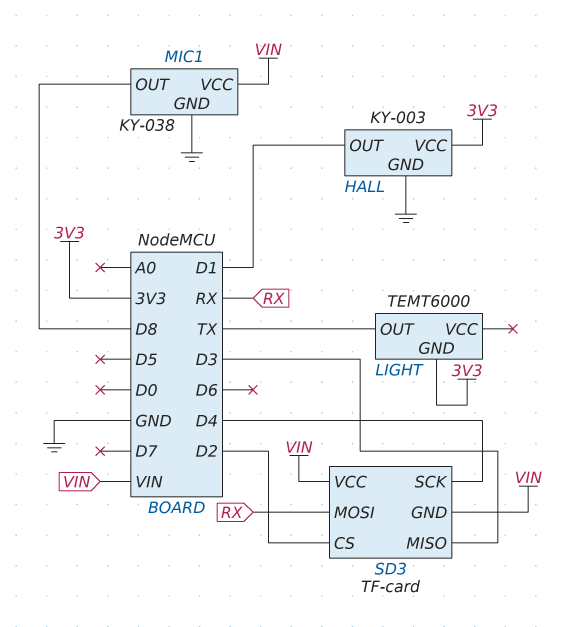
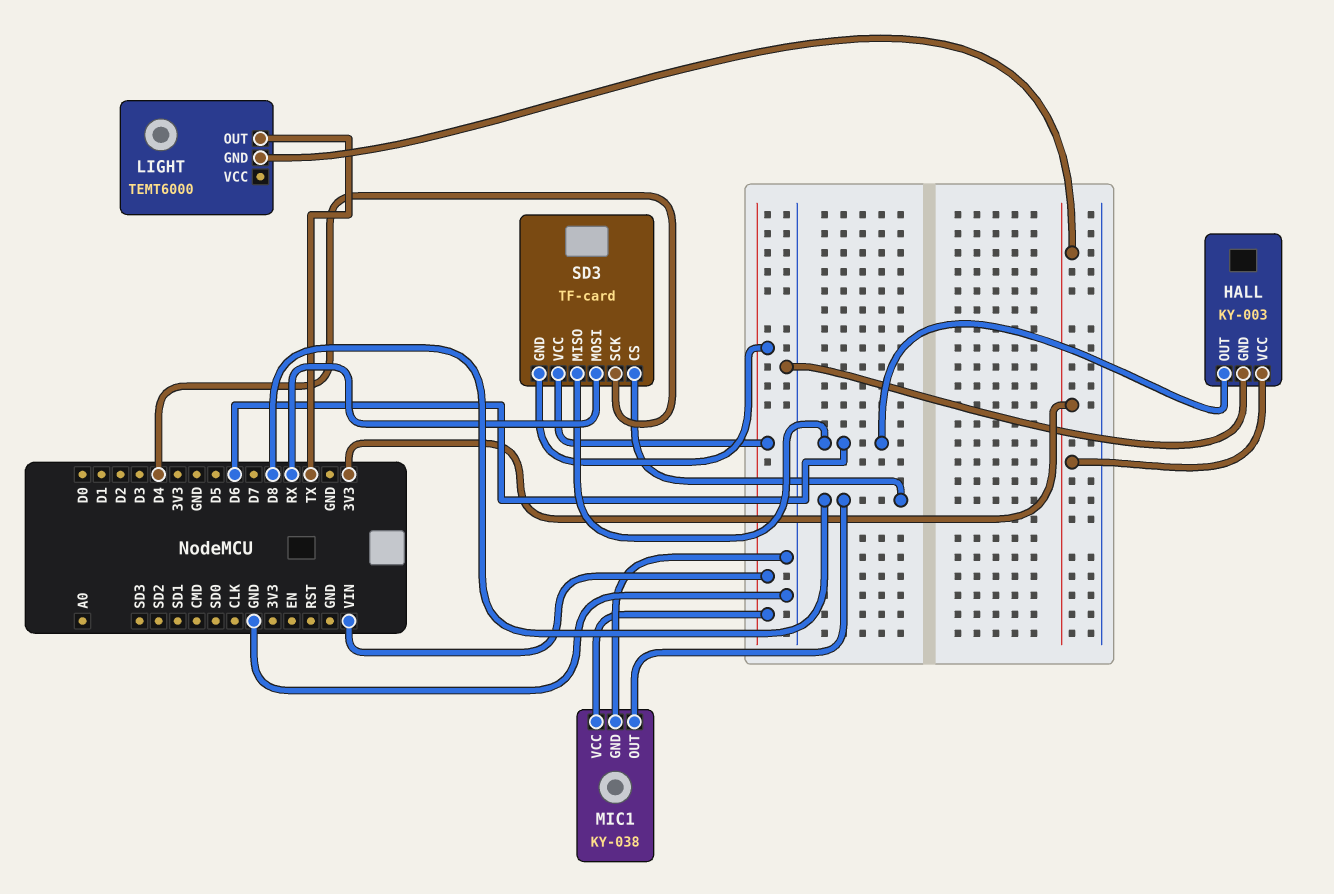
HALL pin OUT: D1 -> D6
SD3 pin CS: D2 -> D8
SD3 pin MISO: D3 -> D6

